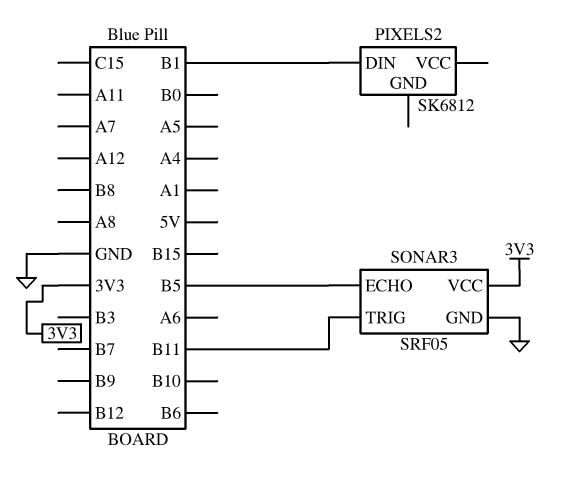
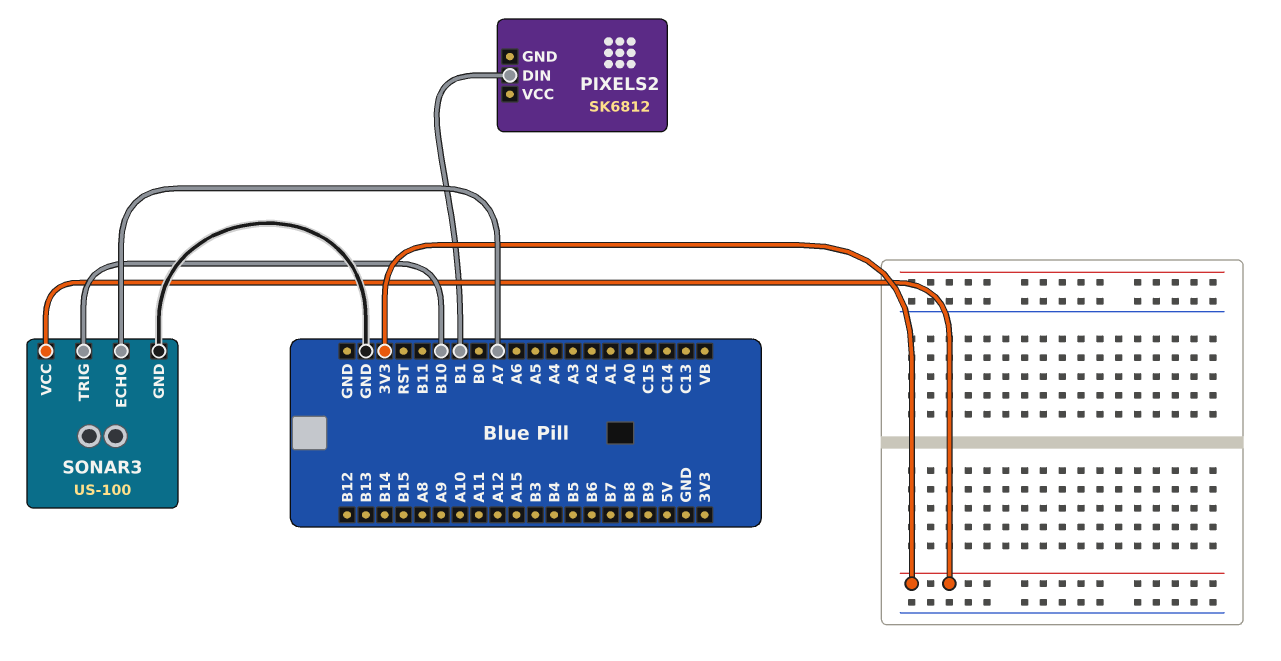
SONAR3: SRF05 -> US-100
SONAR3 pin ECHO: B5 -> A7
SONAR3 pin TRIG: B11 -> B10

